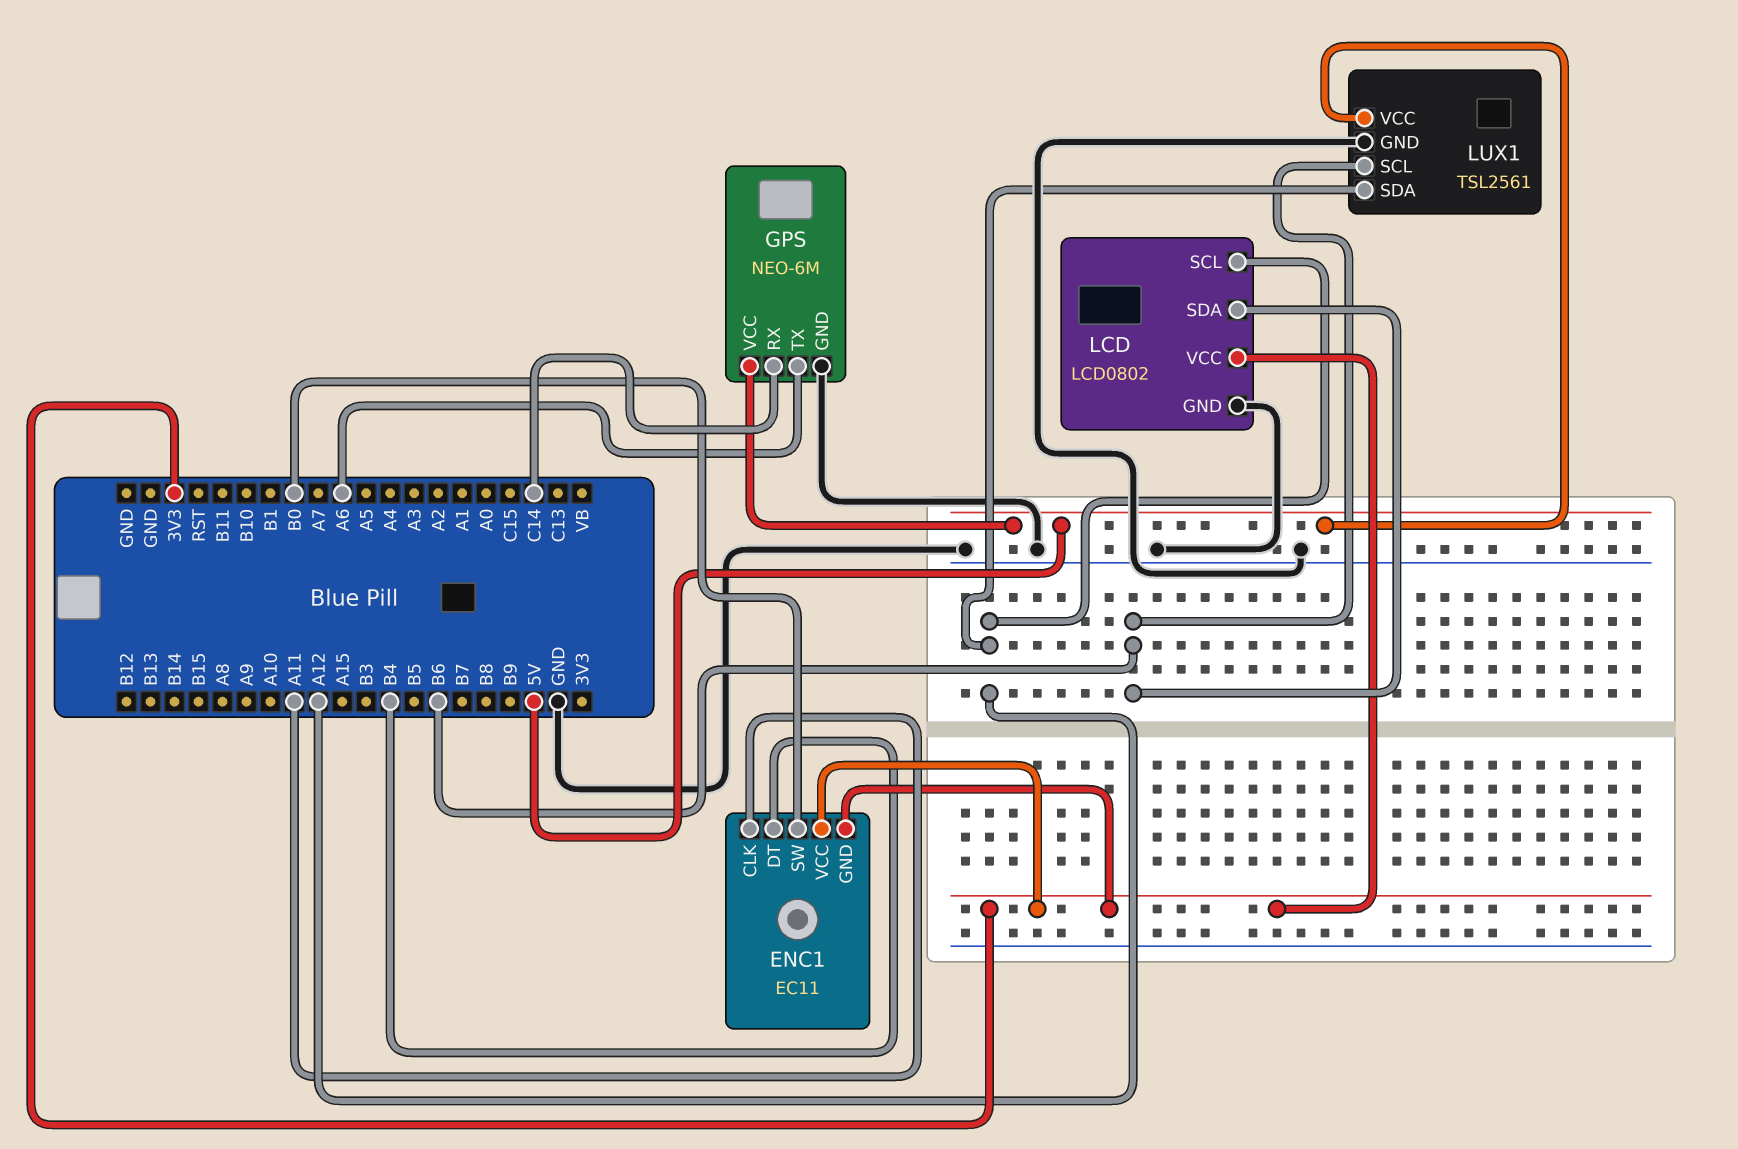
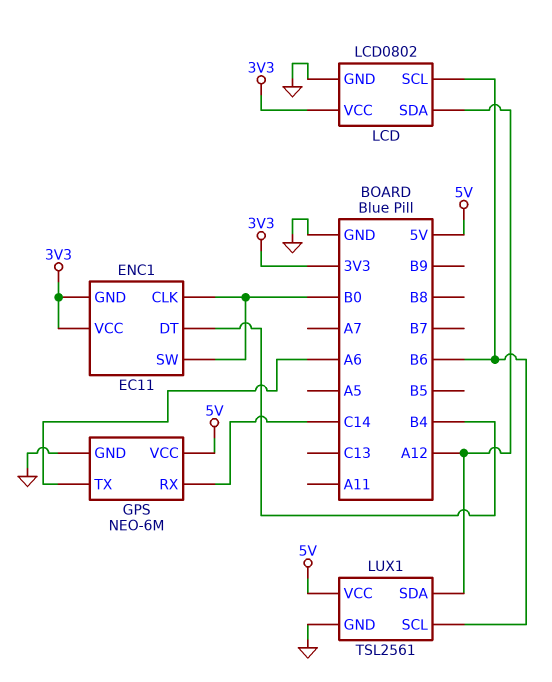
ENC1 pin CLK: A11 -> B0
LCD pin SCL: A12 -> B6
LCD pin SDA: B6 -> A12

